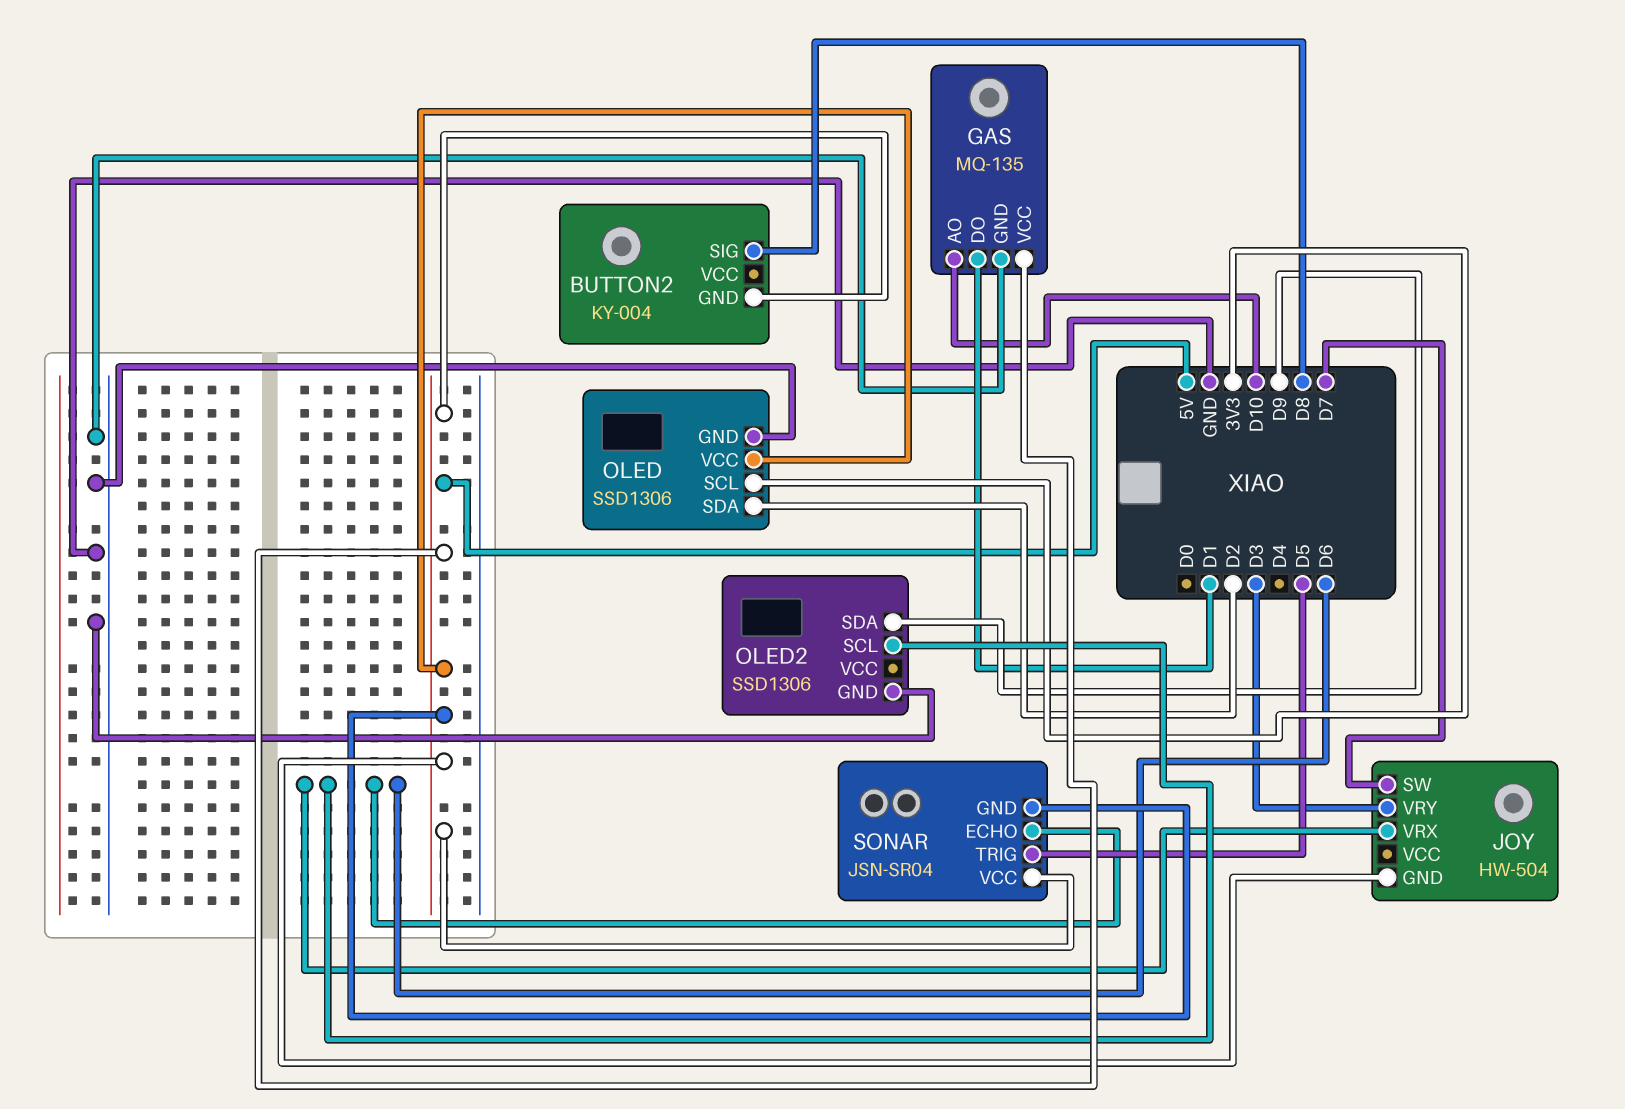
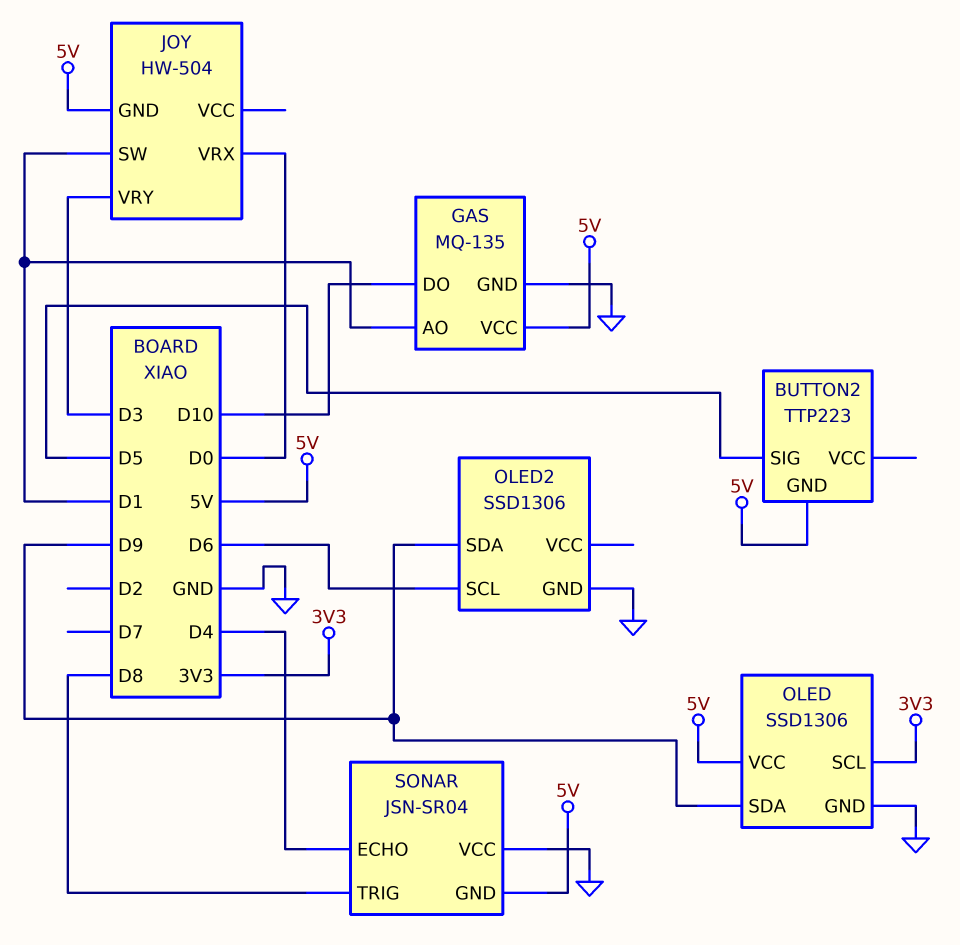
BUTTON2: KY-004 -> TTP223
BUTTON2 pin SIG: D8 -> D5
GAS pin AO: D10 -> D1
GAS pin DO: D1 -> D10
JOY pin SW: D7 -> D1
JOY pin VRX: D6 -> D0
OLED pin SDA: D2 -> D9
SONAR pin ECHO: D6 -> D4
SONAR pin TRIG: D5 -> D8
SONAR pin VCC: 5V -> GND

